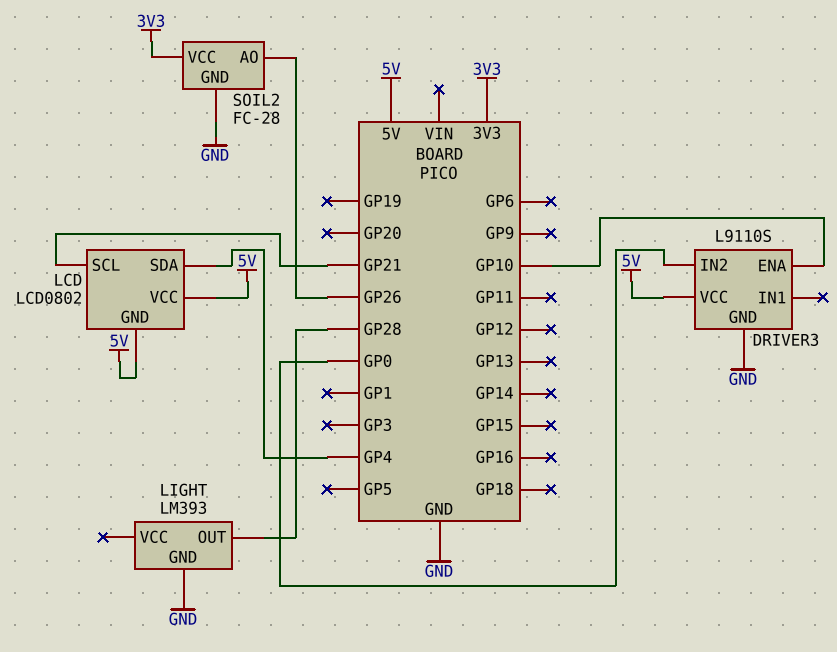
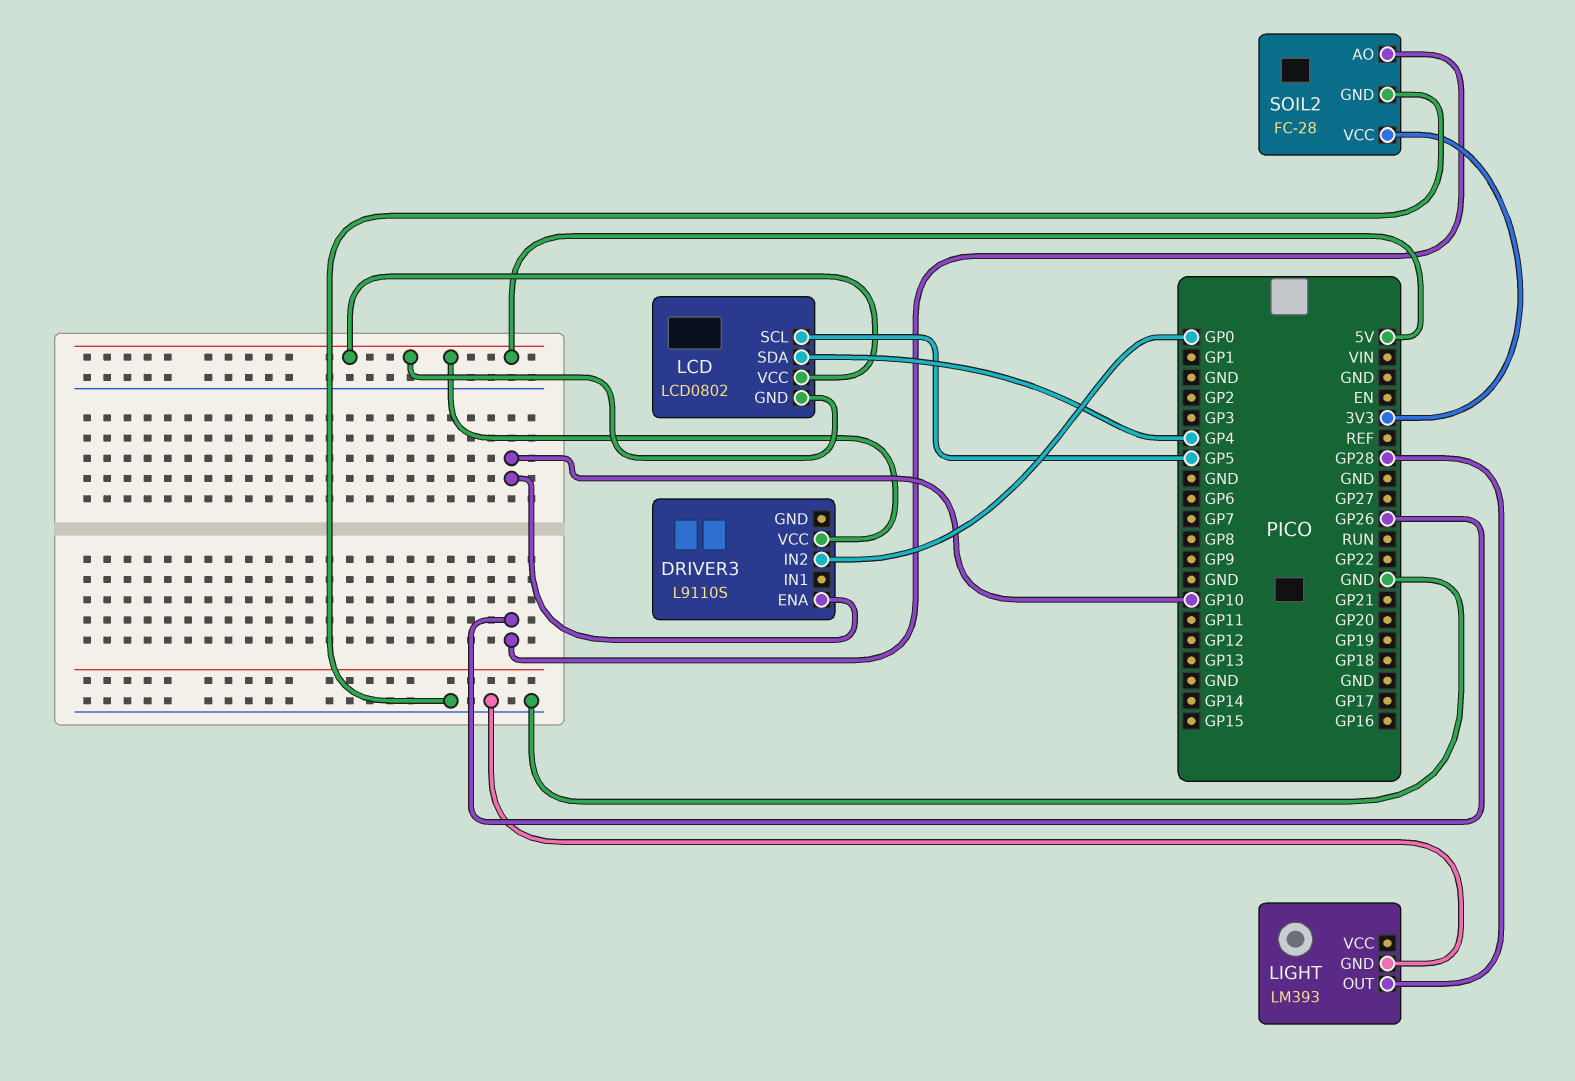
DRIVER3 pin GND: GND -> none
LCD pin SCL: GP21 -> GP5

